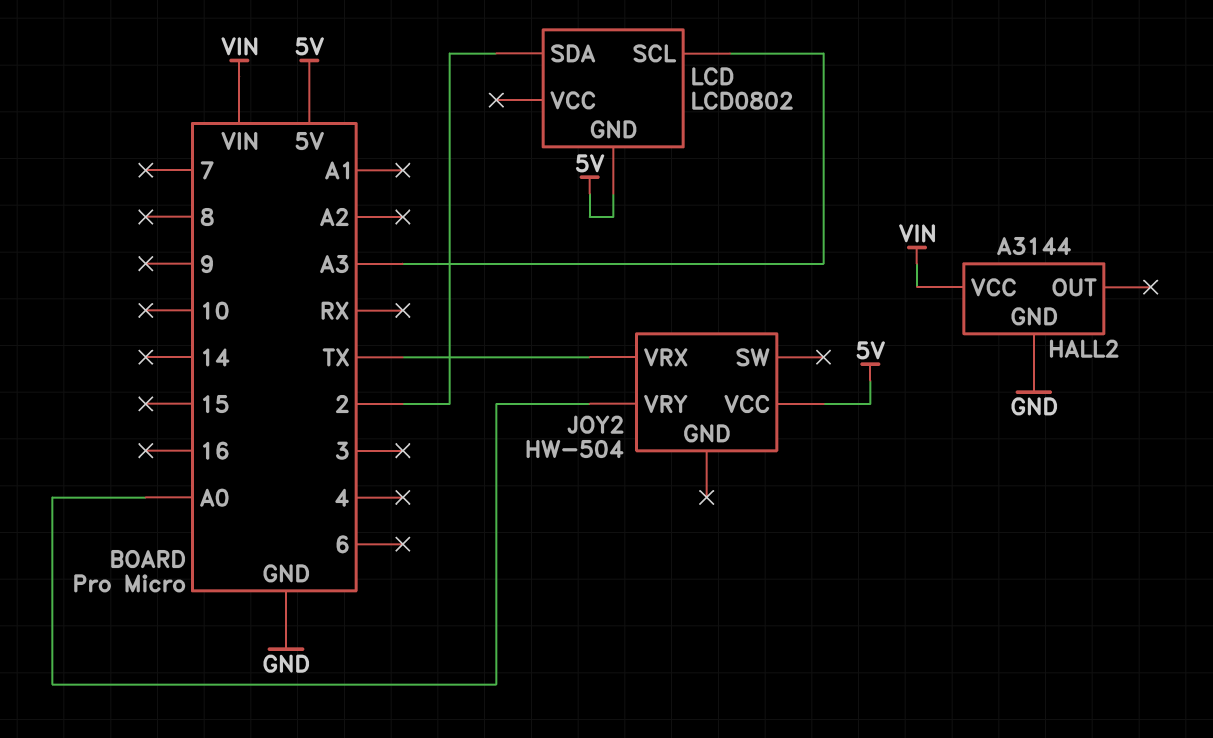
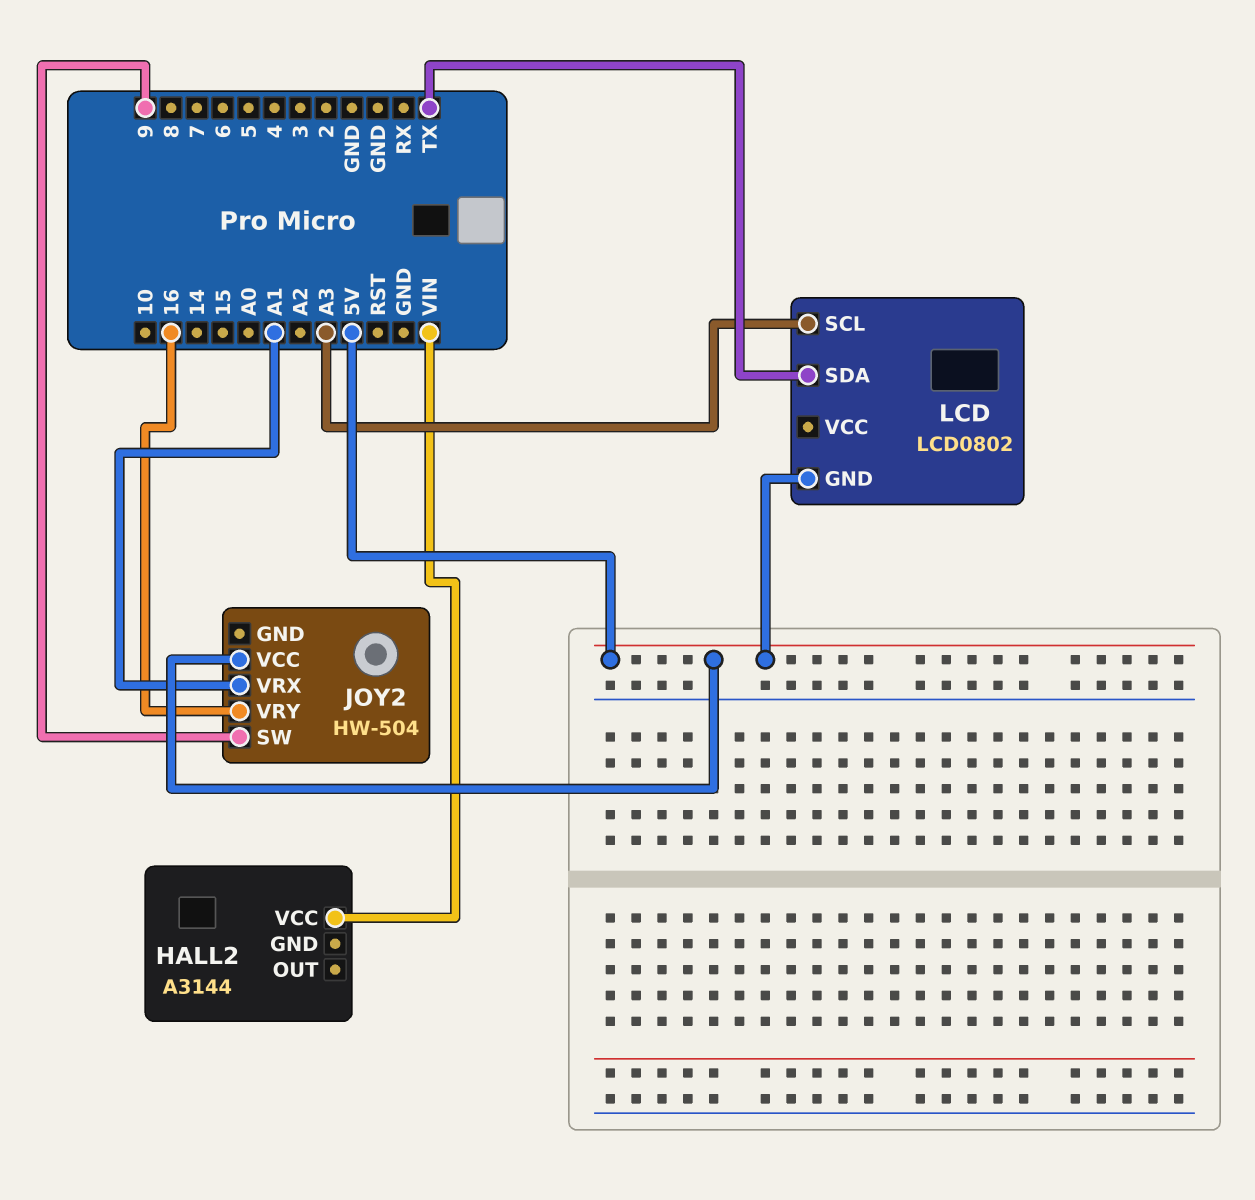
HALL2 pin GND: GND -> none
JOY2 pin SW: none -> 9
JOY2 pin VRX: TX -> A1
JOY2 pin VRY: A0 -> 16
LCD pin SDA: 2 -> TX

